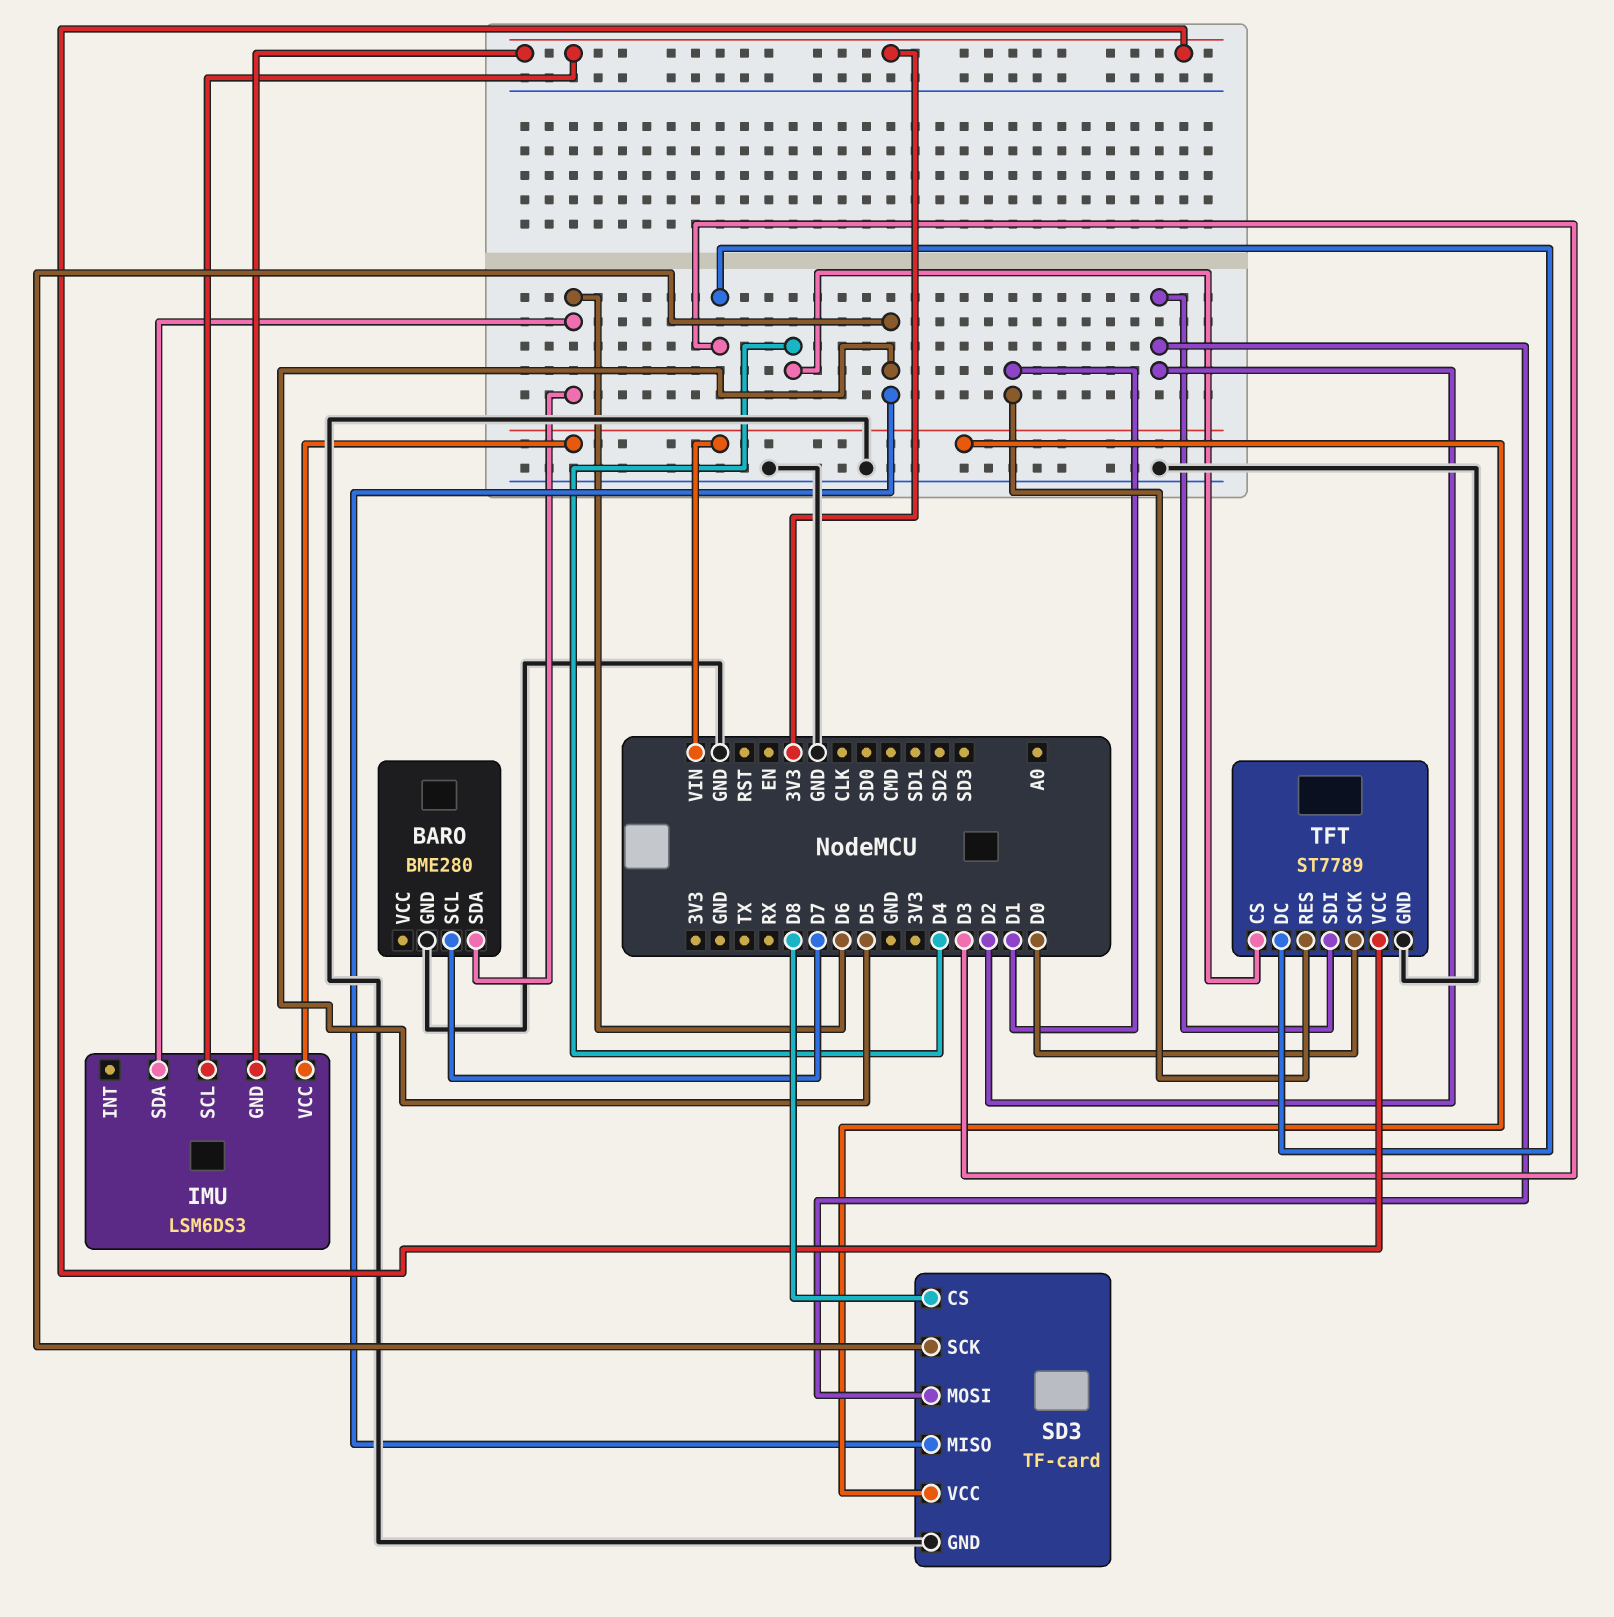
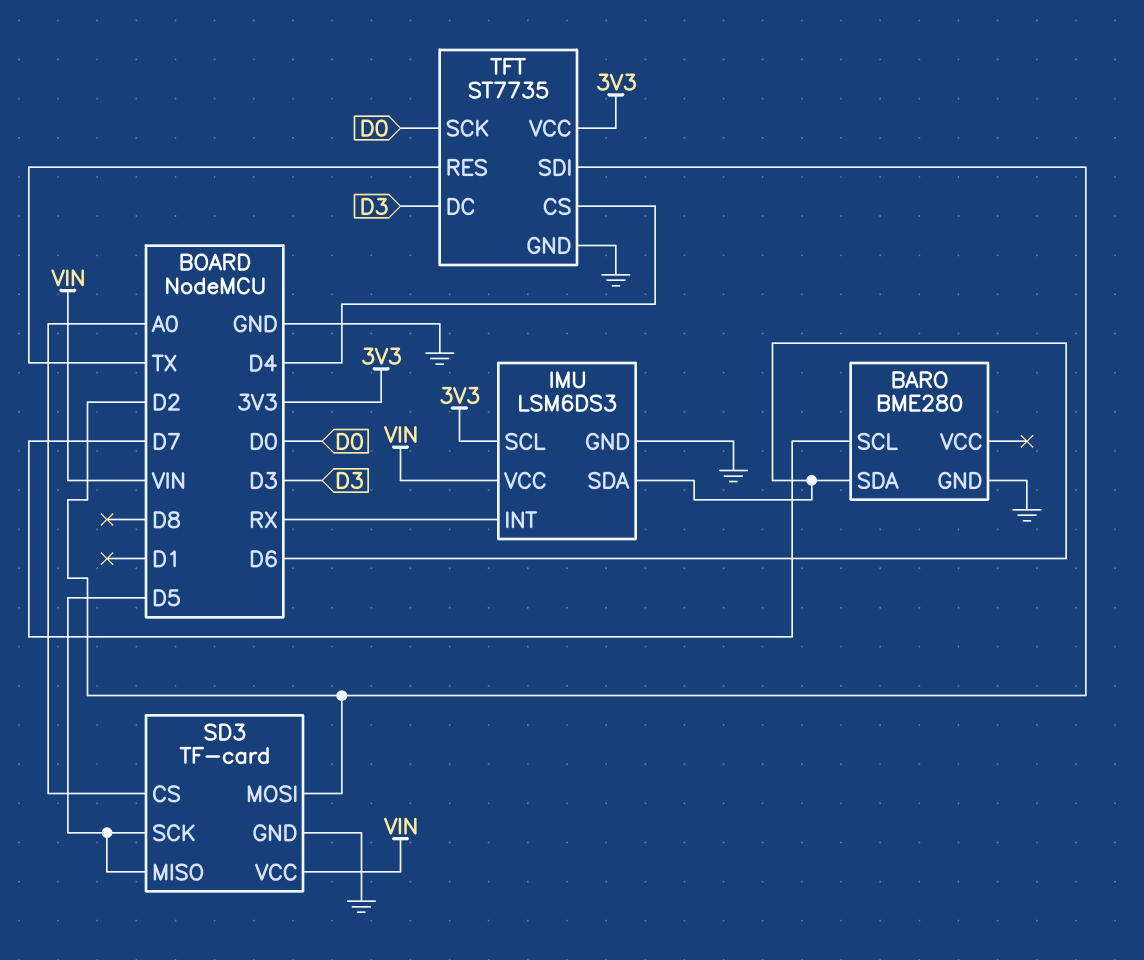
IMU pin GND: 3V3 -> GND
IMU pin INT: none -> RX
SD3 pin CS: D8 -> A0
TFT: ST7789 -> ST7735
TFT pin RES: D1 -> TX

